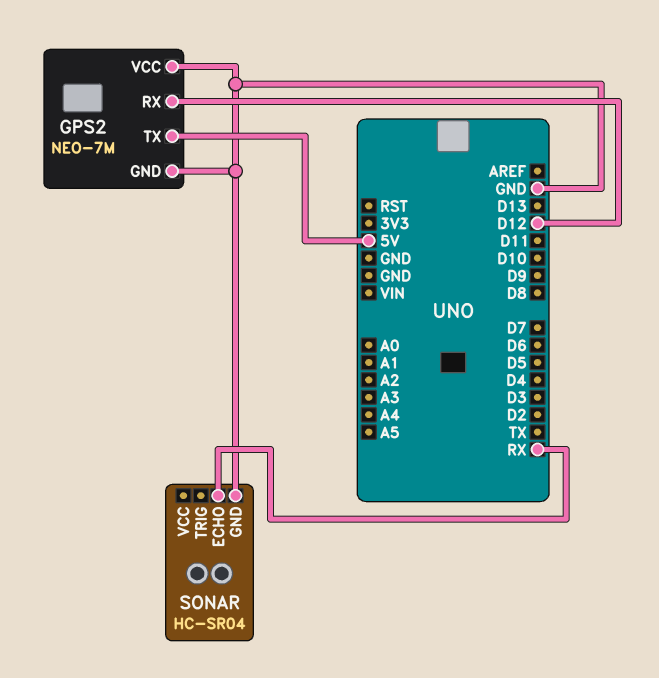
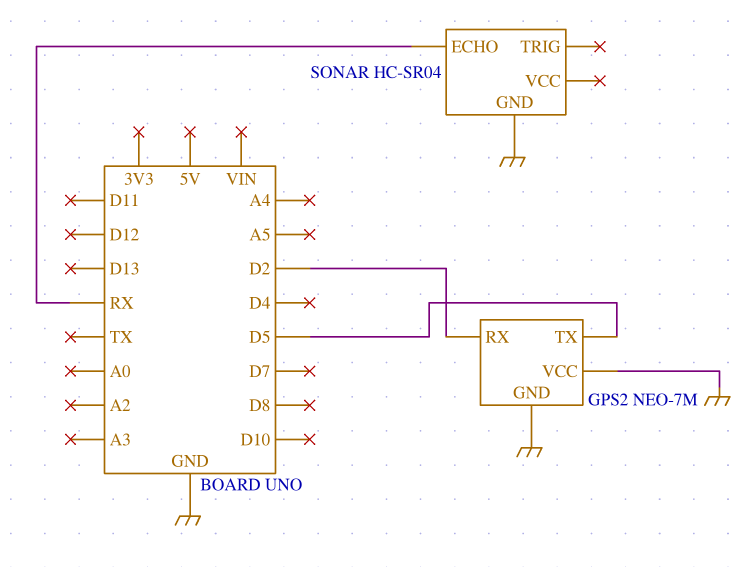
GPS2 pin RX: D12 -> D2
GPS2 pin TX: 5V -> D5

